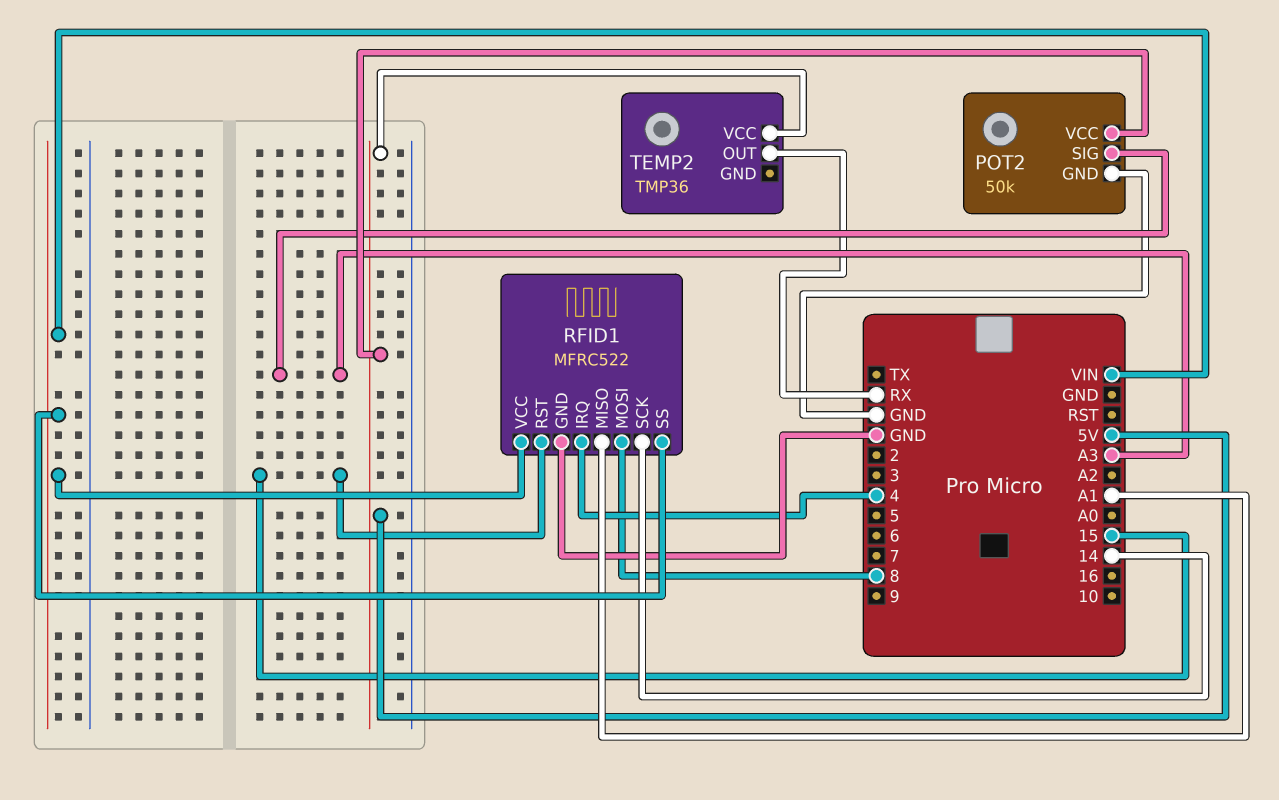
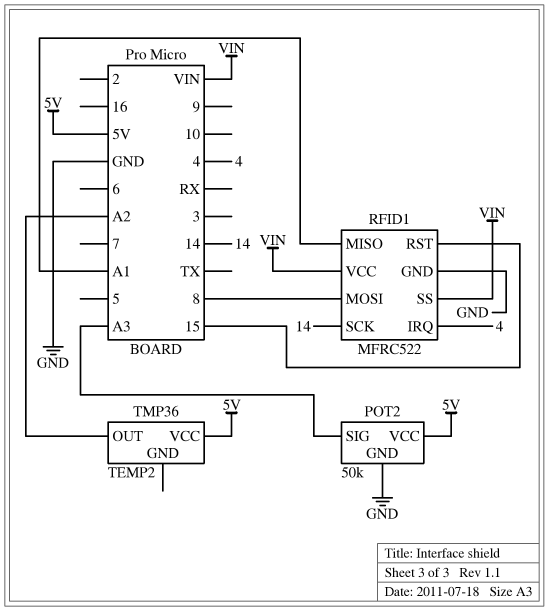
TEMP2 pin OUT: RX -> A2

